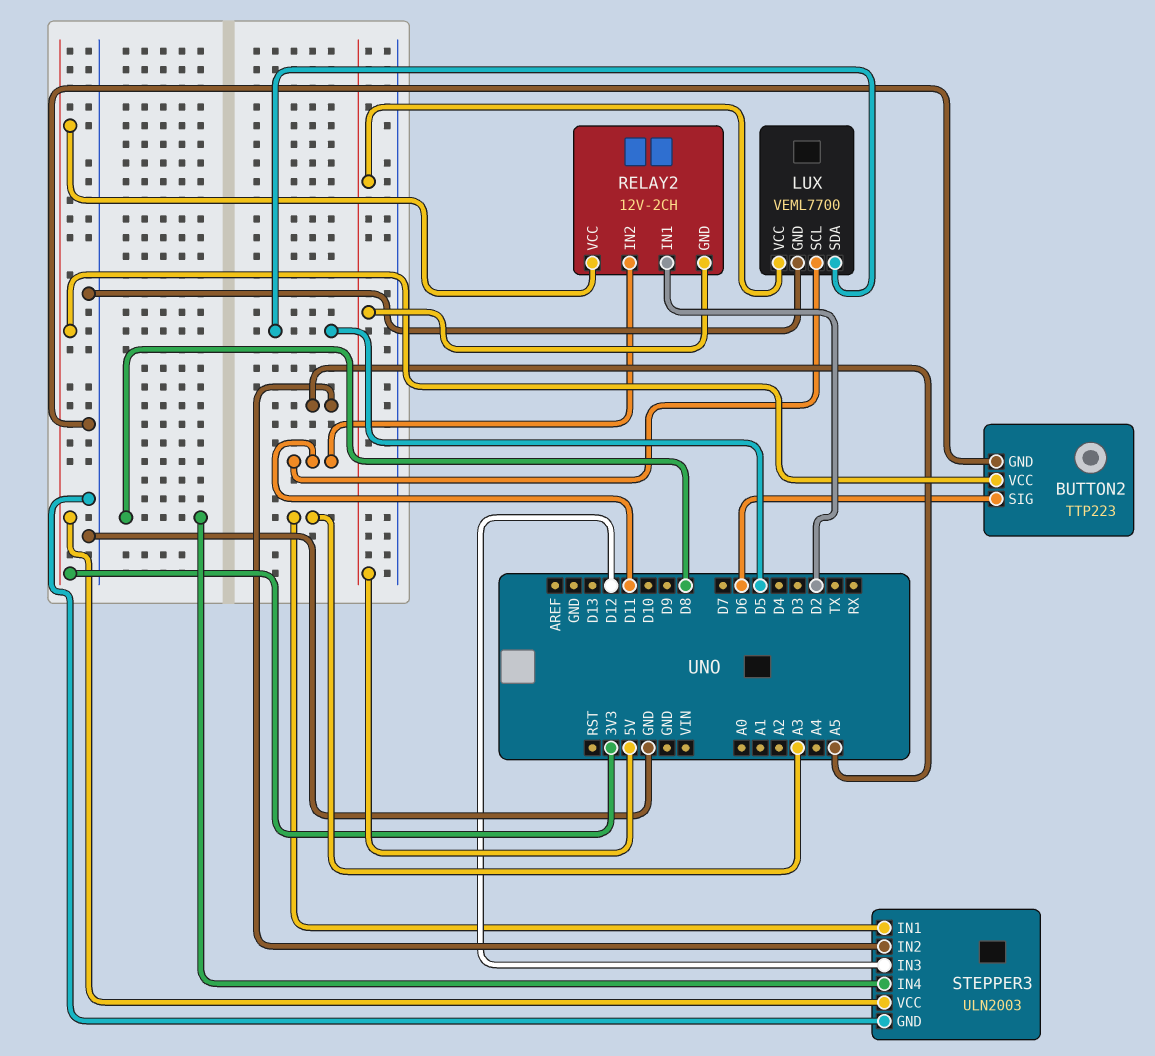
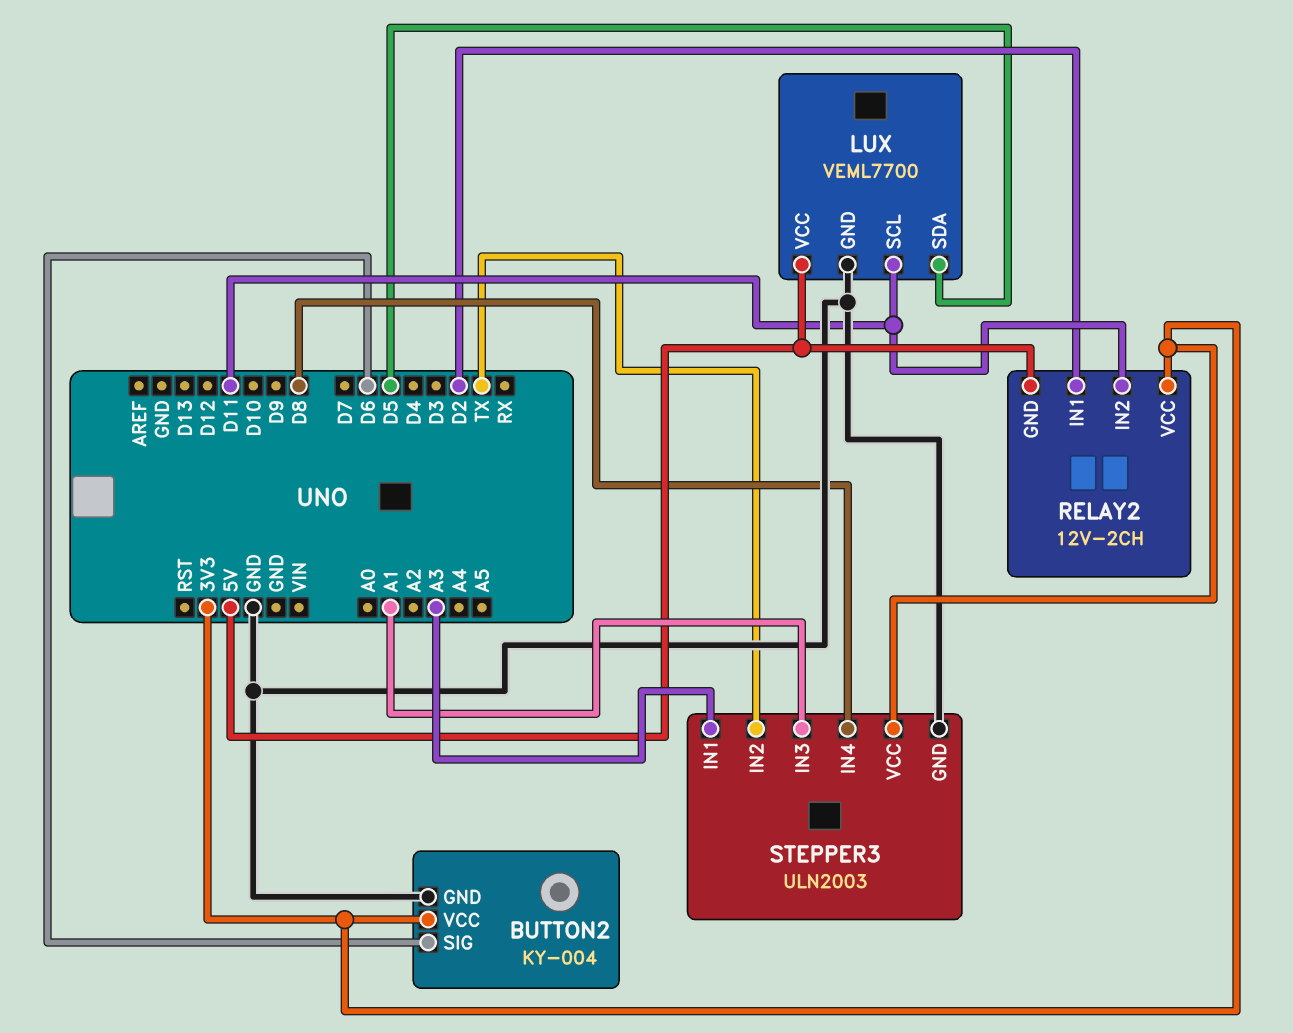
BUTTON2: TTP223 -> KY-004
STEPPER3 pin IN2: A5 -> TX
STEPPER3 pin IN3: D12 -> A1

